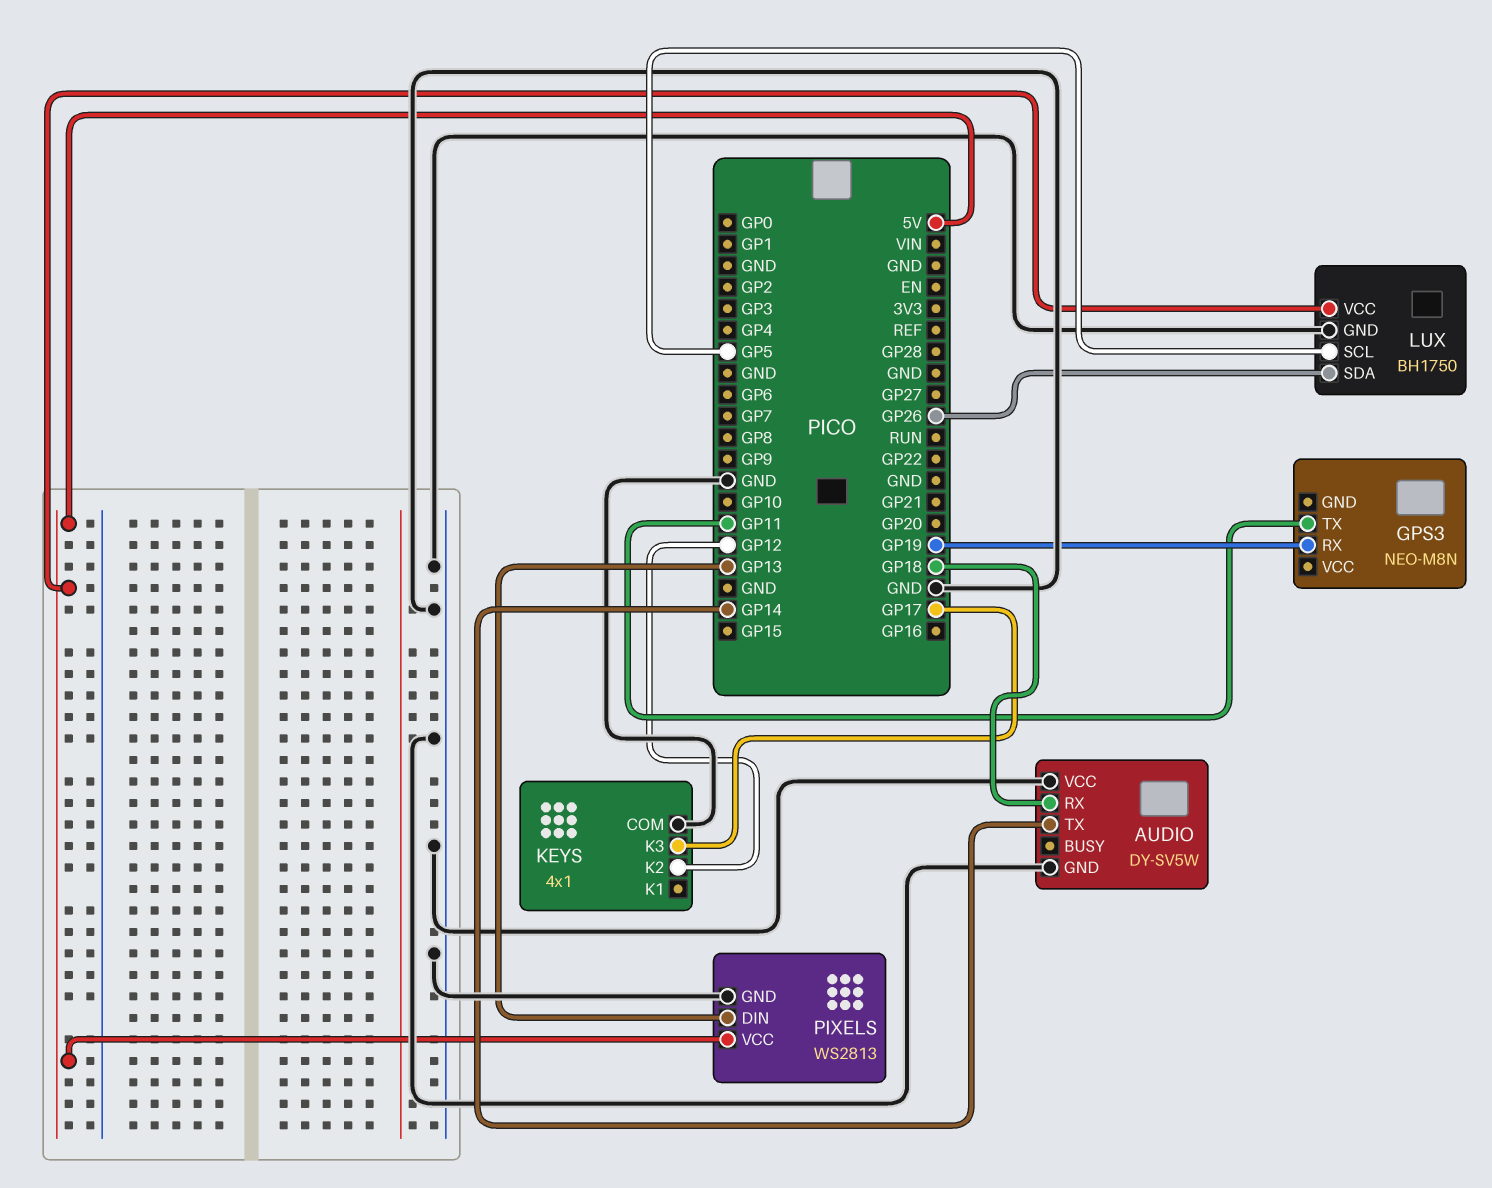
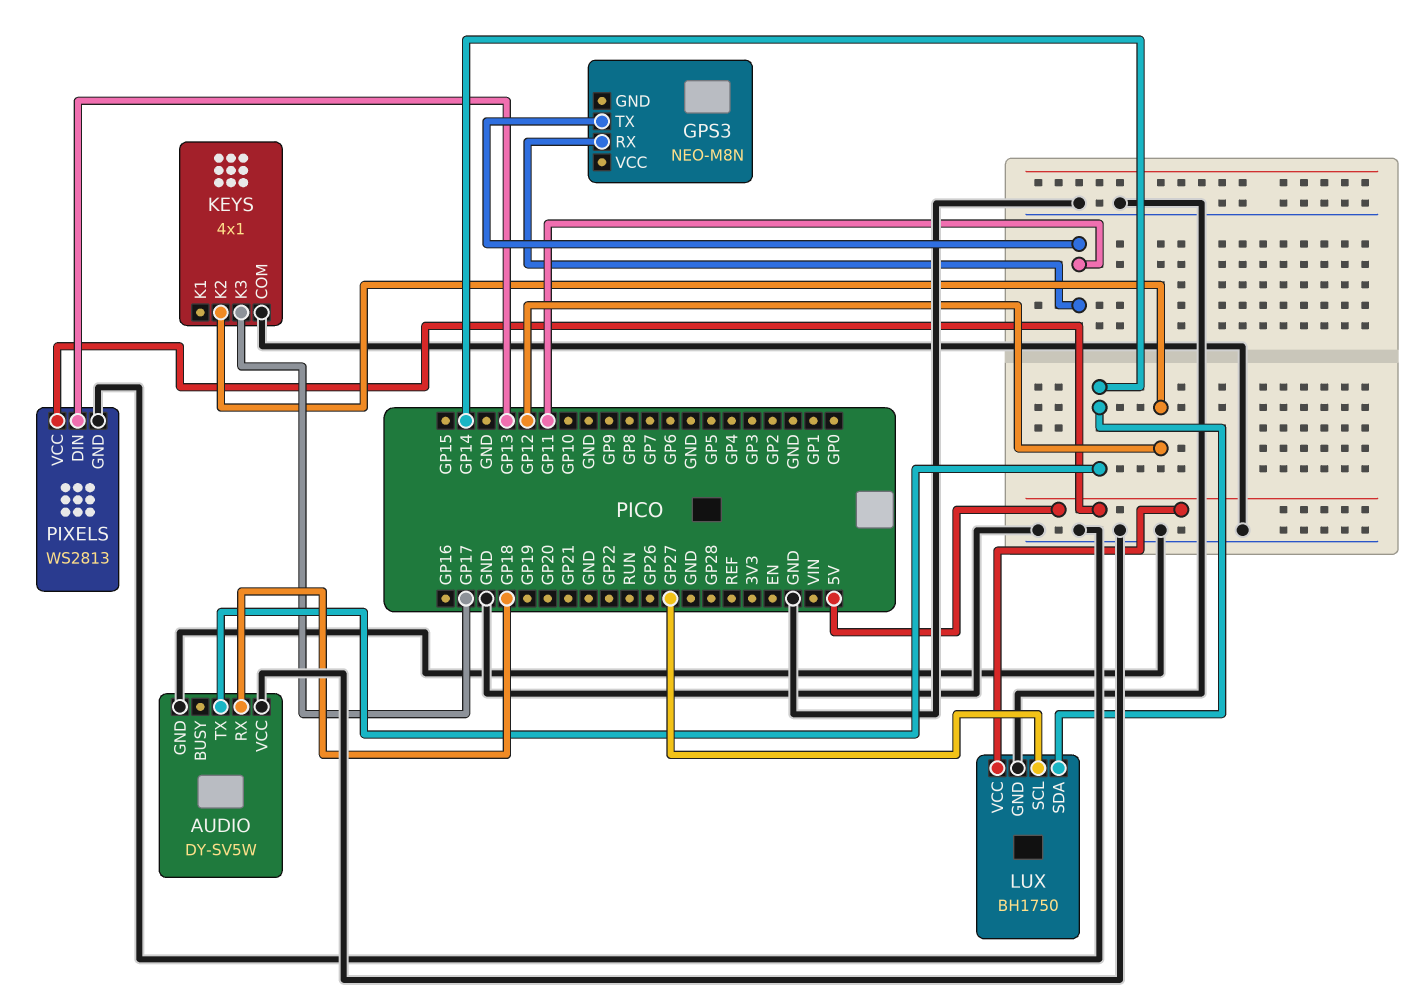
GPS3 pin RX: GP19 -> GP11
LUX pin SCL: GP5 -> GP27
LUX pin SDA: GP26 -> GP14

